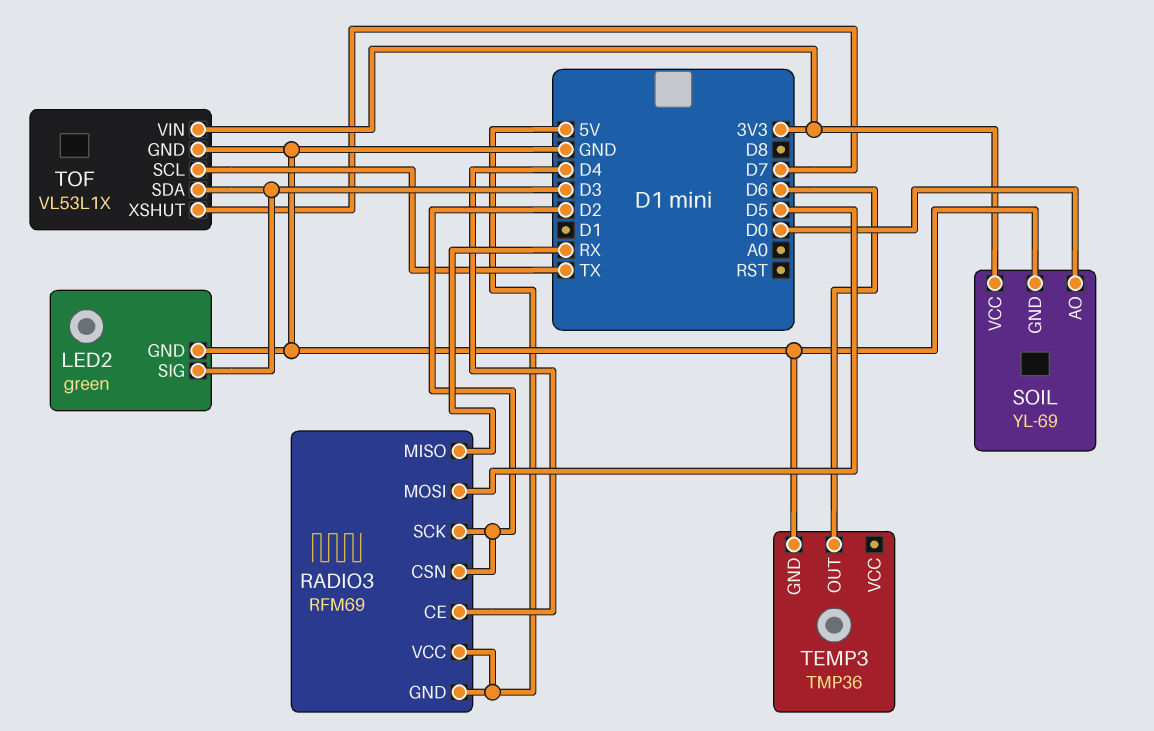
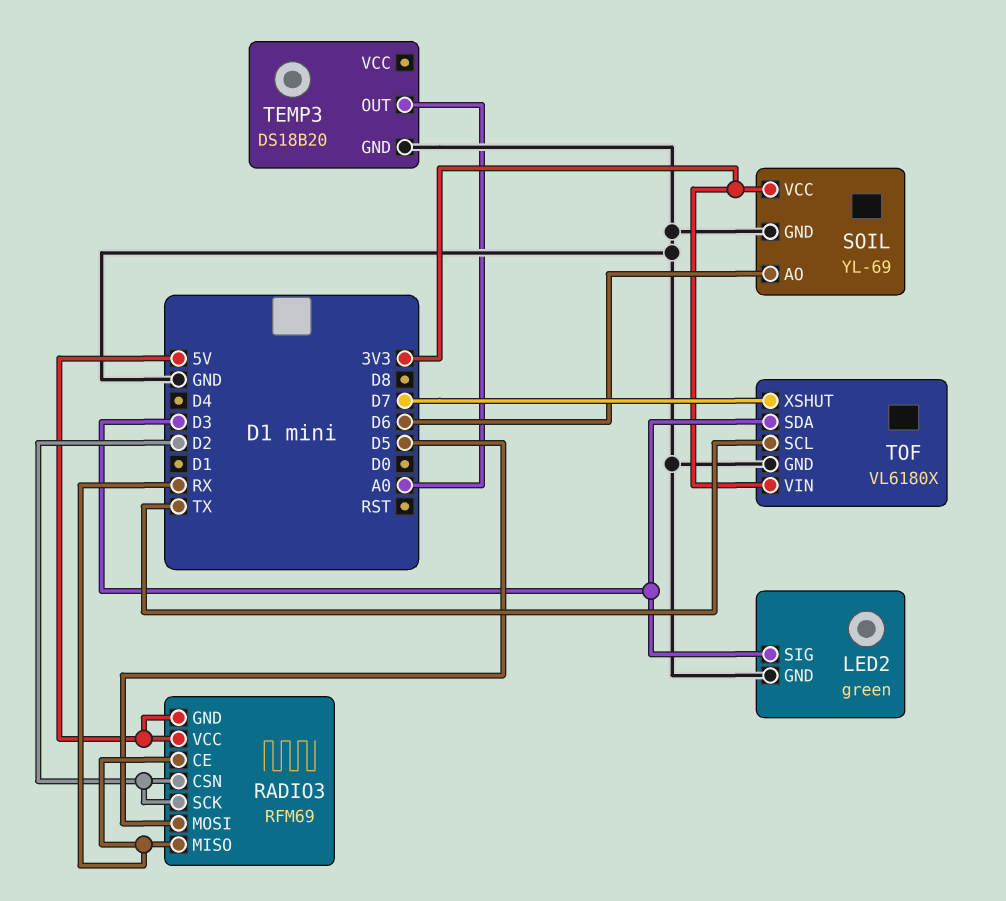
RADIO3 pin CE: D4 -> RX
SOIL pin AO: D0 -> D6
TEMP3: TMP36 -> DS18B20
TEMP3 pin OUT: D6 -> A0
TOF: VL53L1X -> VL6180X

